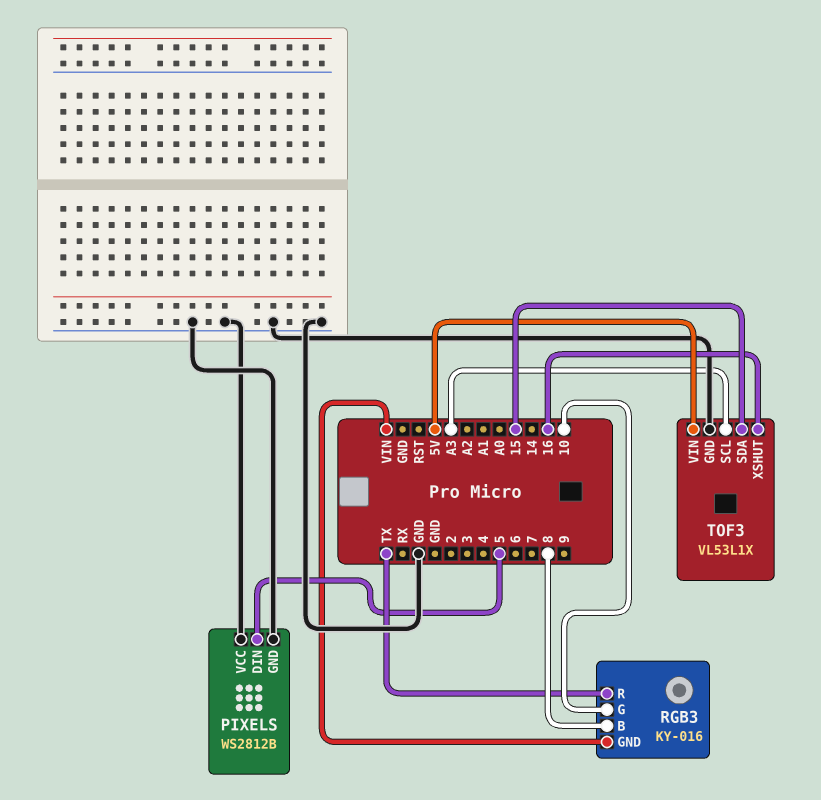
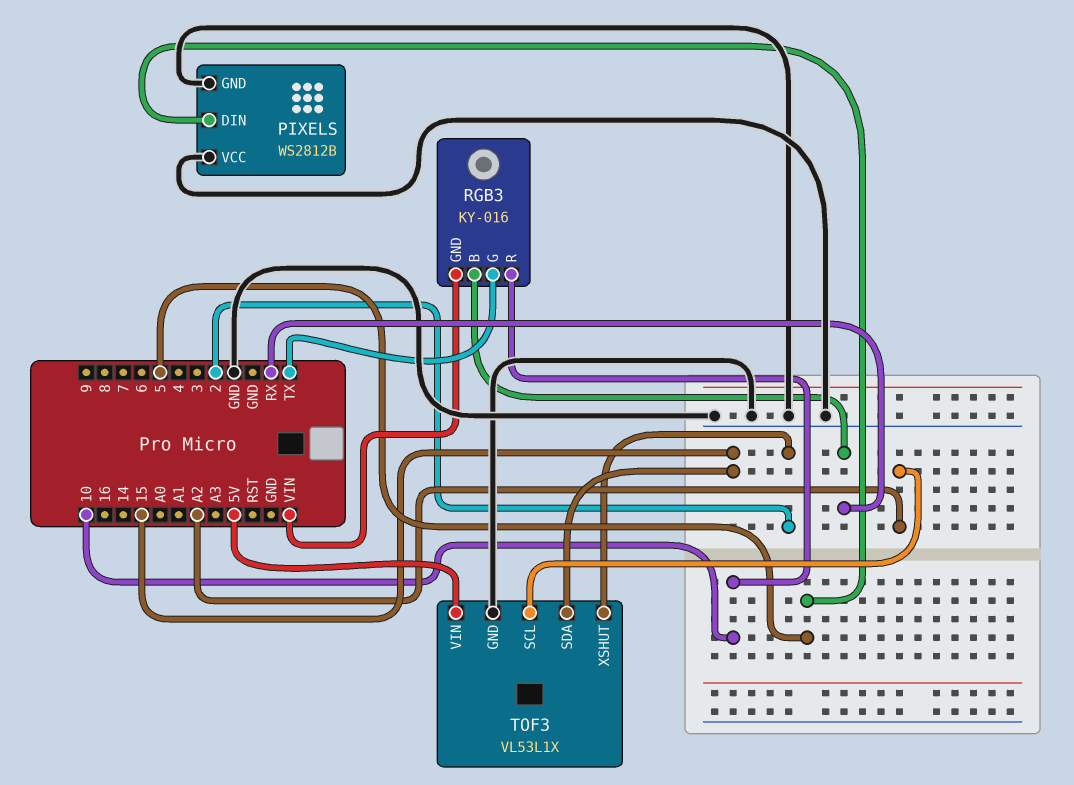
RGB3 pin B: 8 -> RX
RGB3 pin G: 10 -> TX
RGB3 pin R: TX -> 10
TOF3 pin SCL: A3 -> A2
TOF3 pin XSHUT: 16 -> 2

